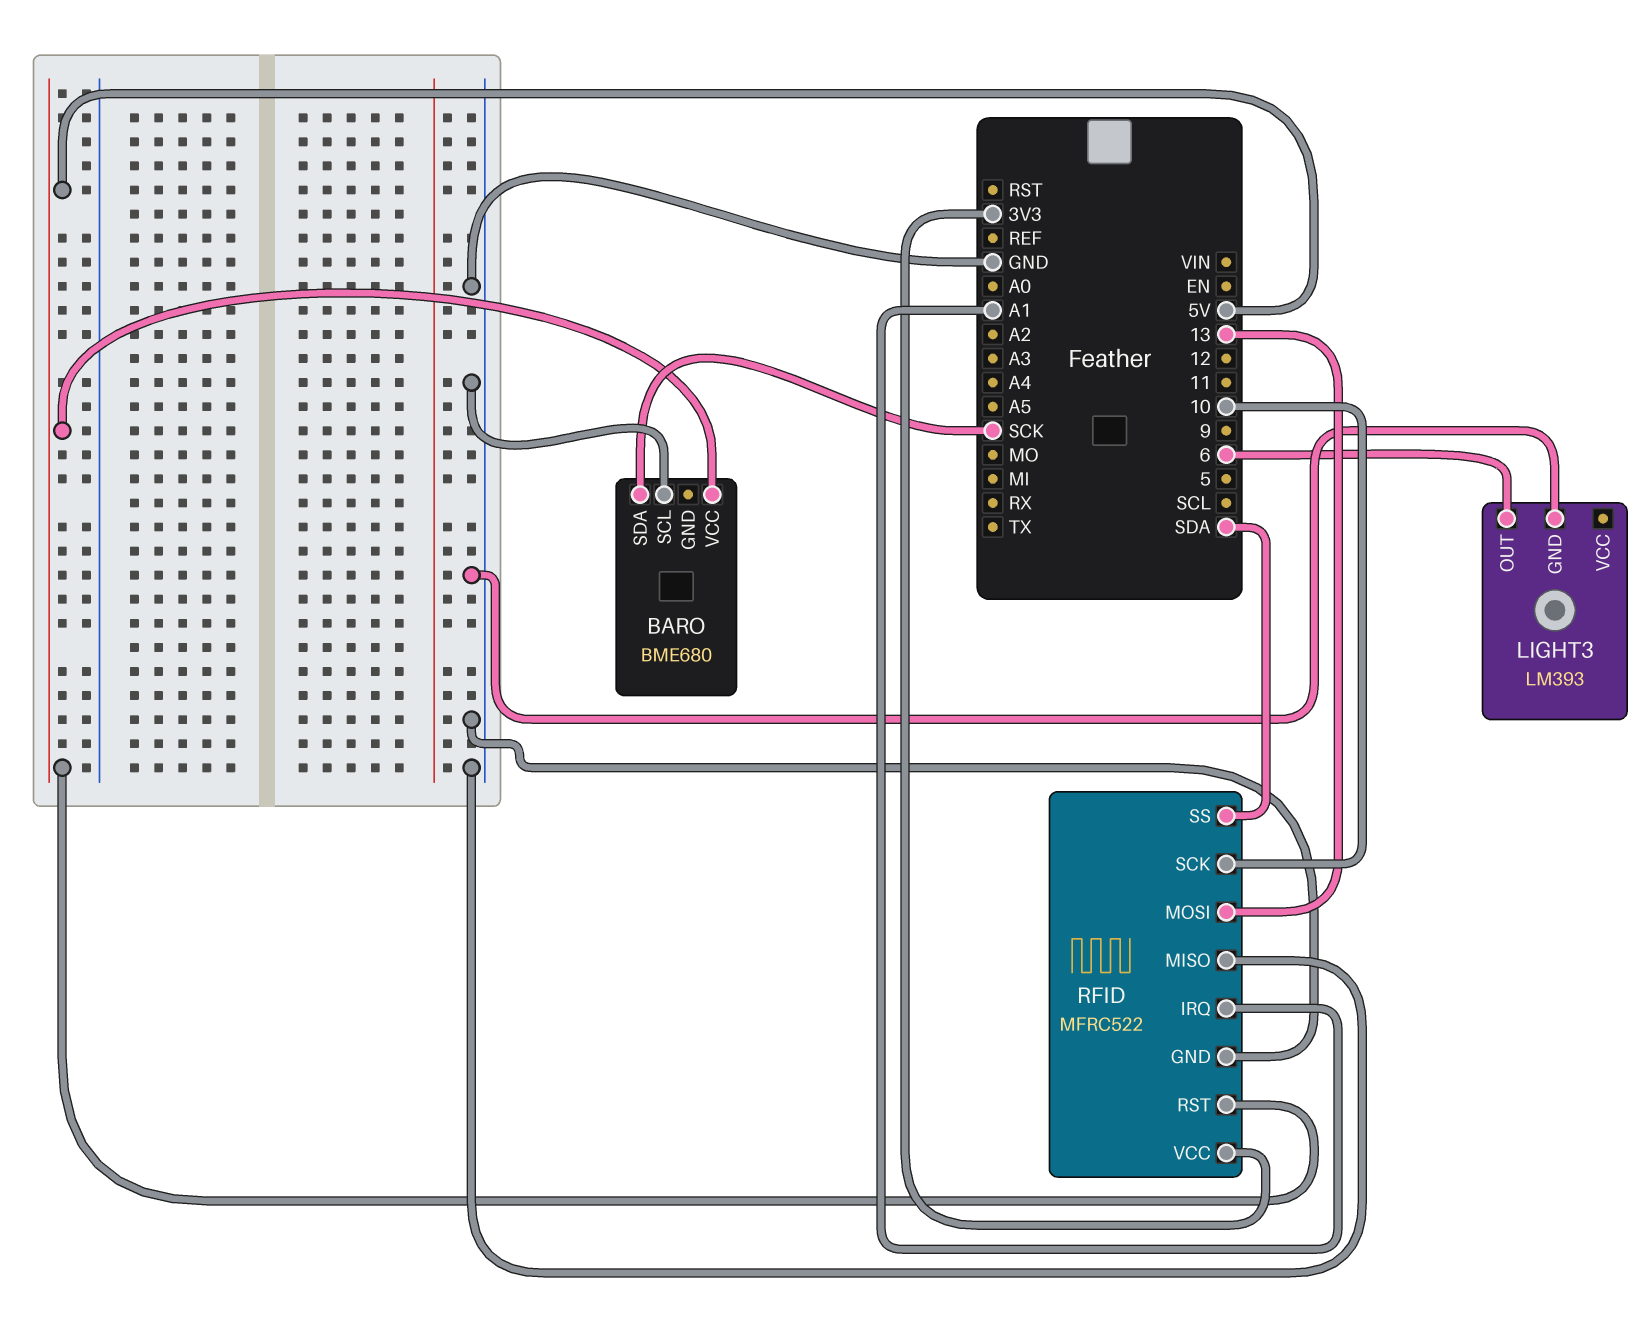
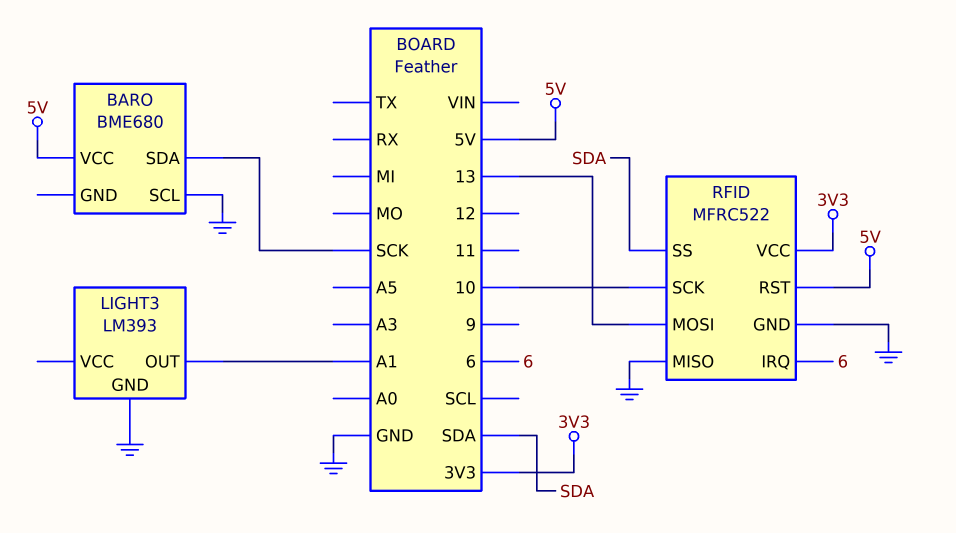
LIGHT3 pin OUT: 6 -> A1
RFID pin IRQ: A1 -> 6

